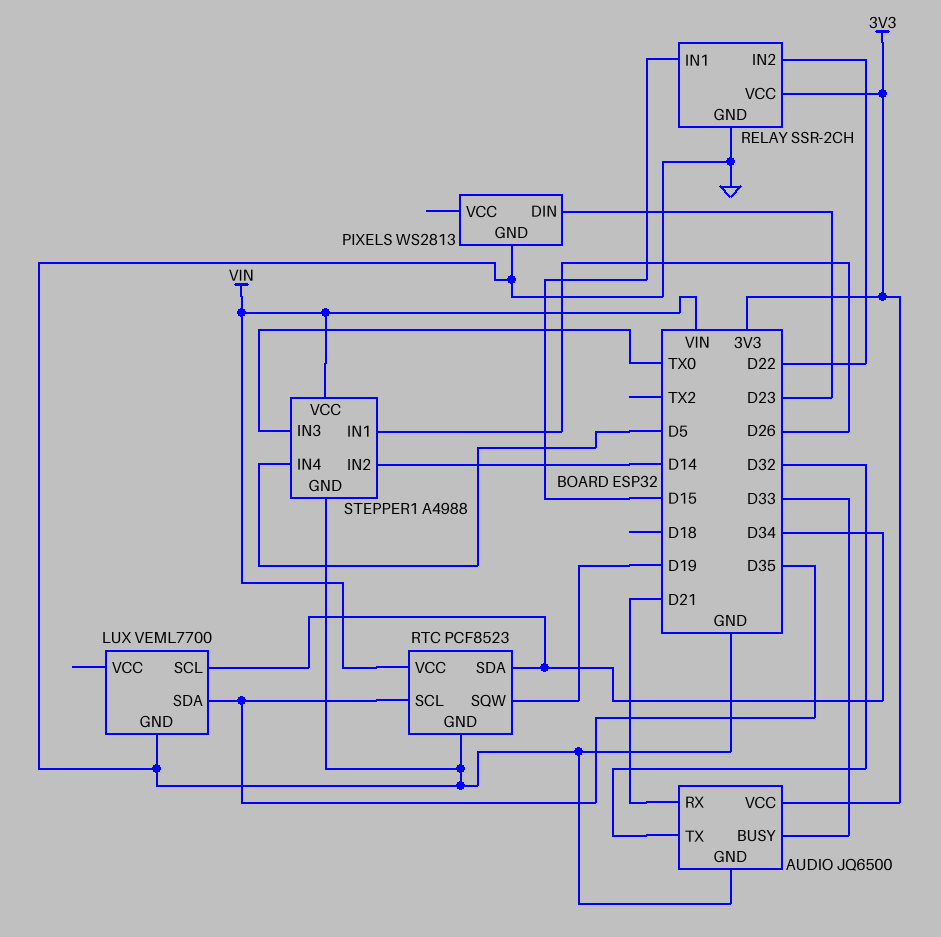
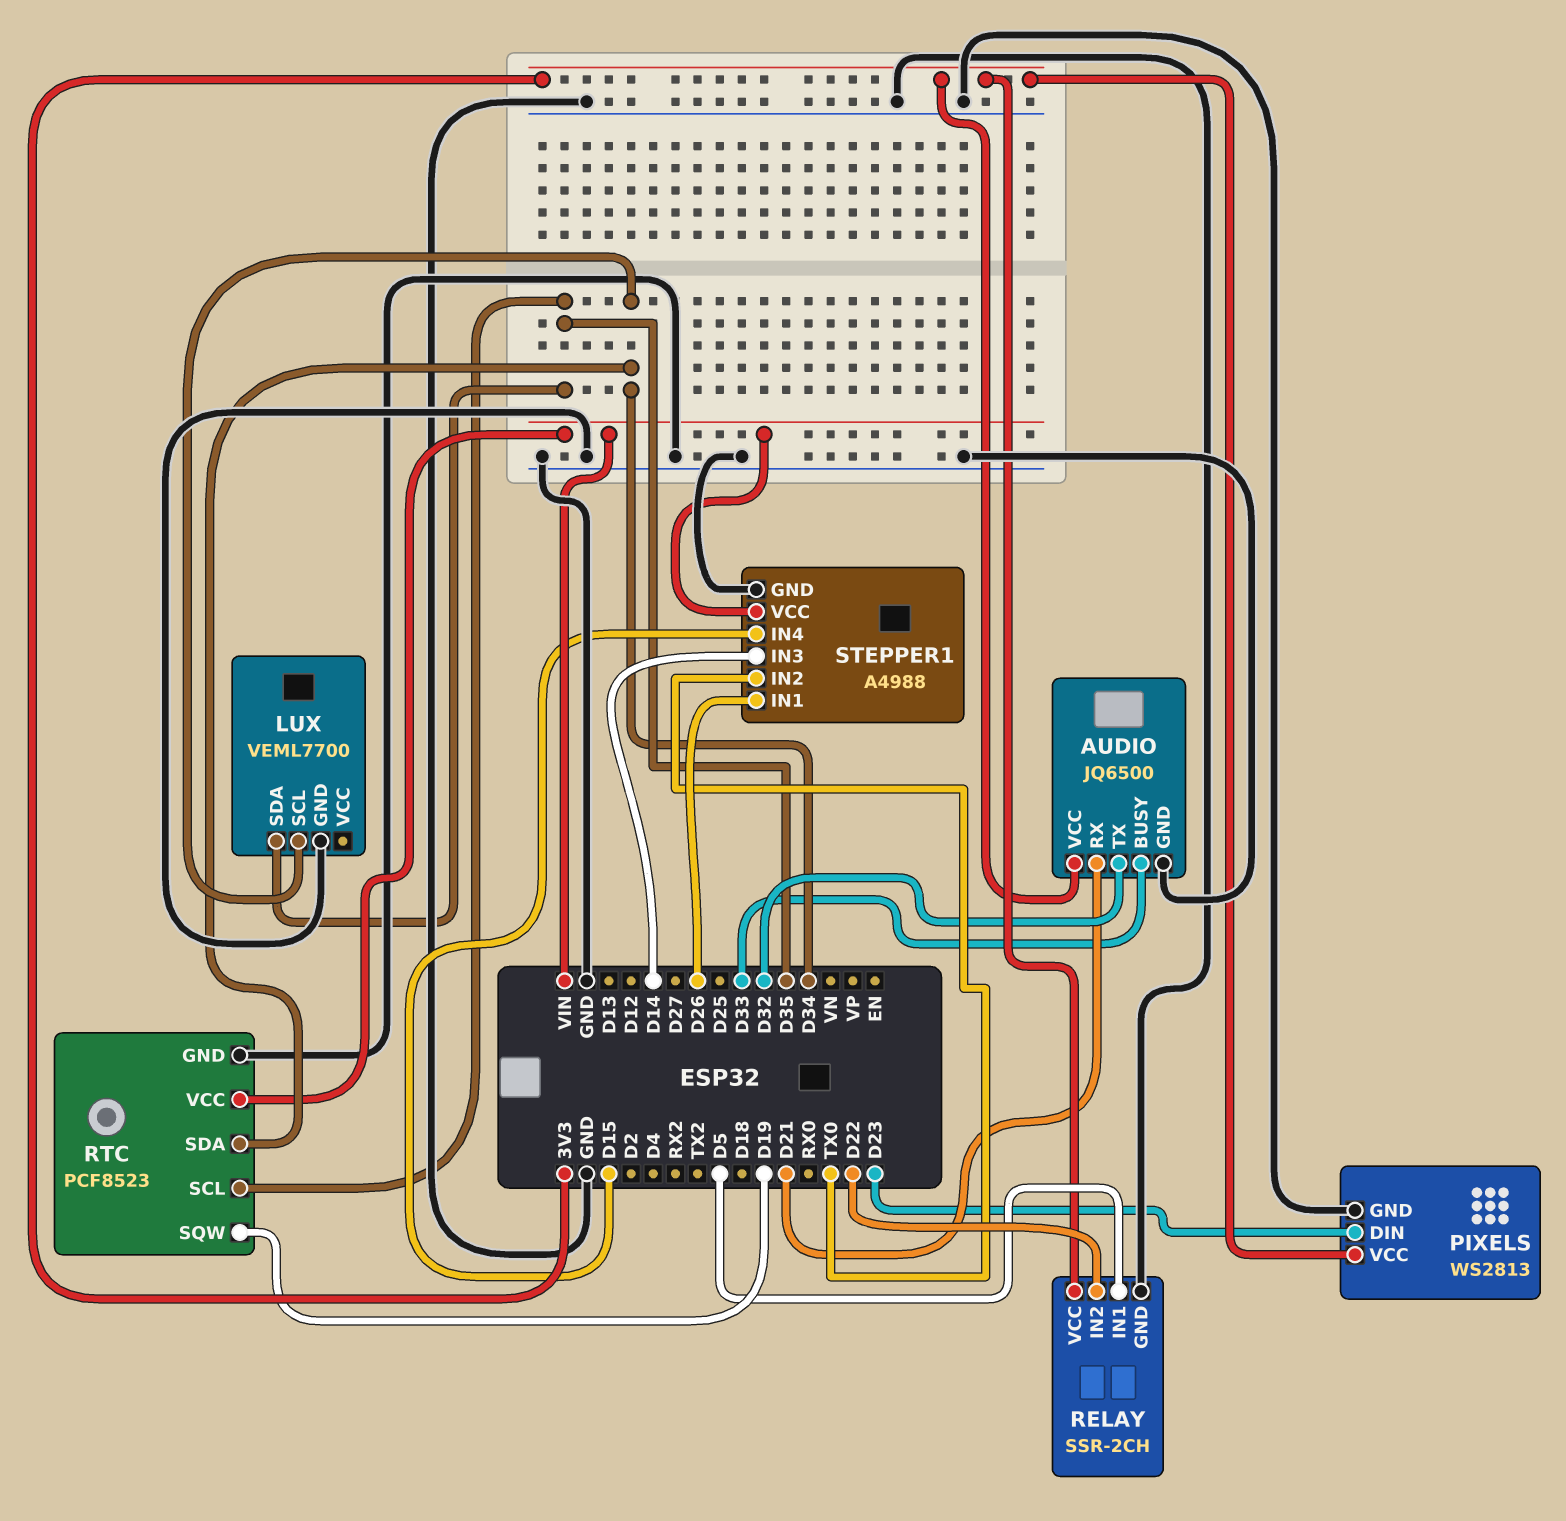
PIXELS pin VCC: none -> 3V3
RELAY pin IN1: D15 -> D5
STEPPER1 pin IN2: D14 -> TX0
STEPPER1 pin IN3: TX0 -> D14
STEPPER1 pin IN4: D5 -> D15

